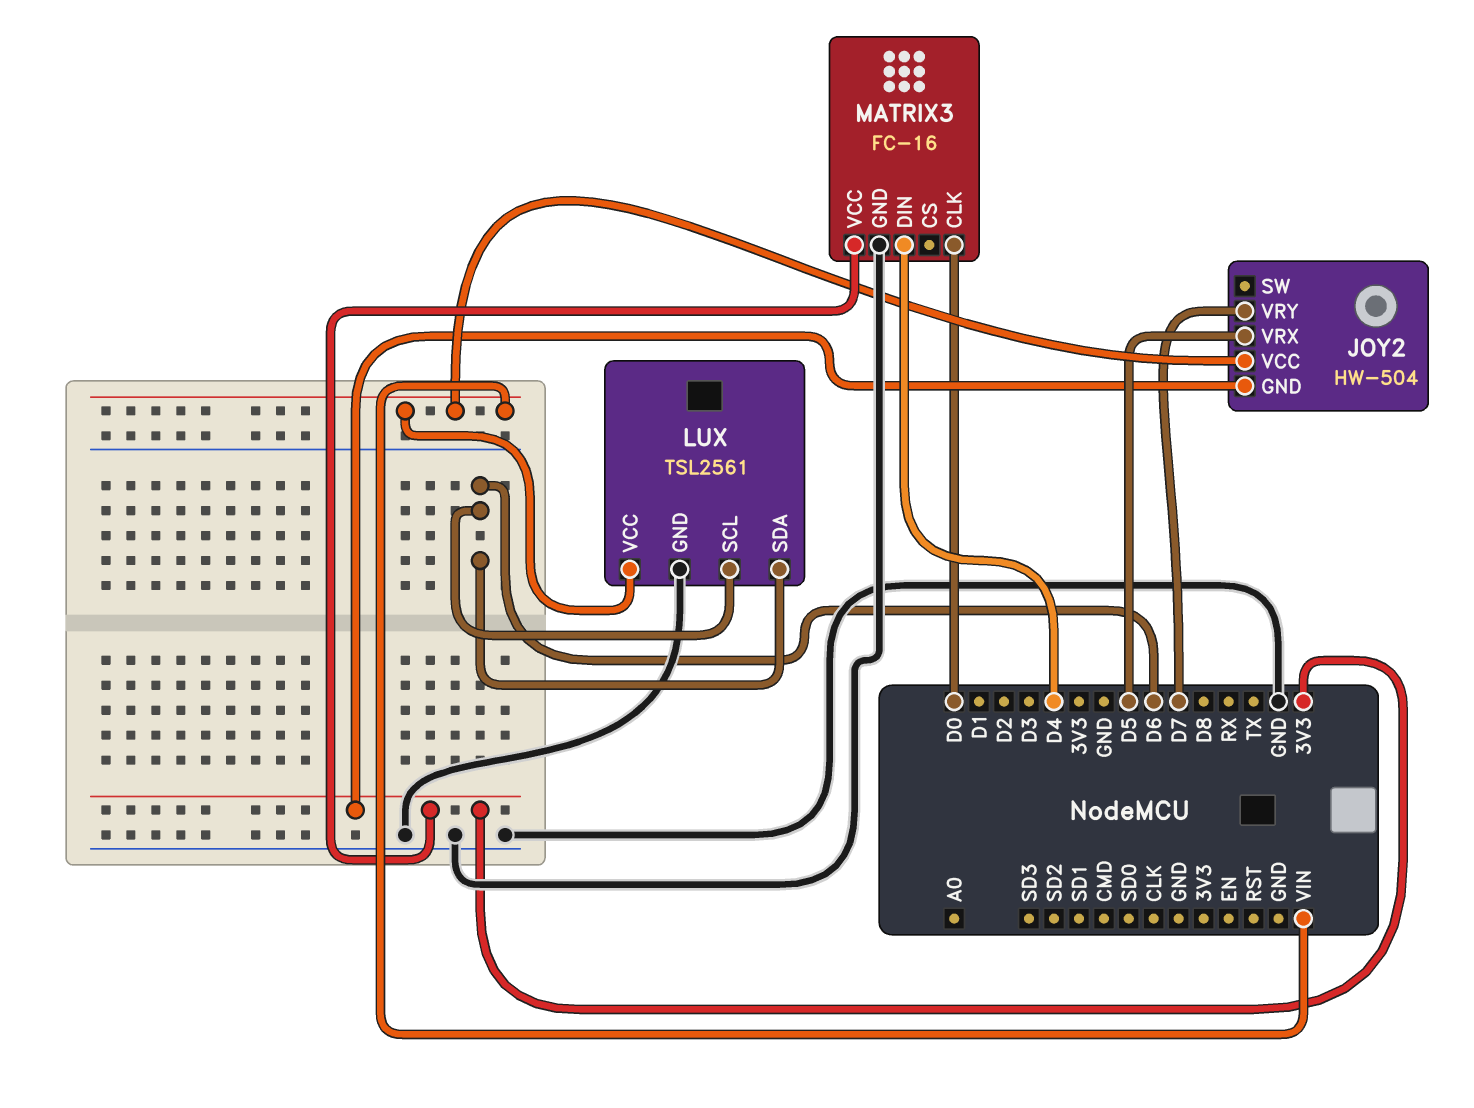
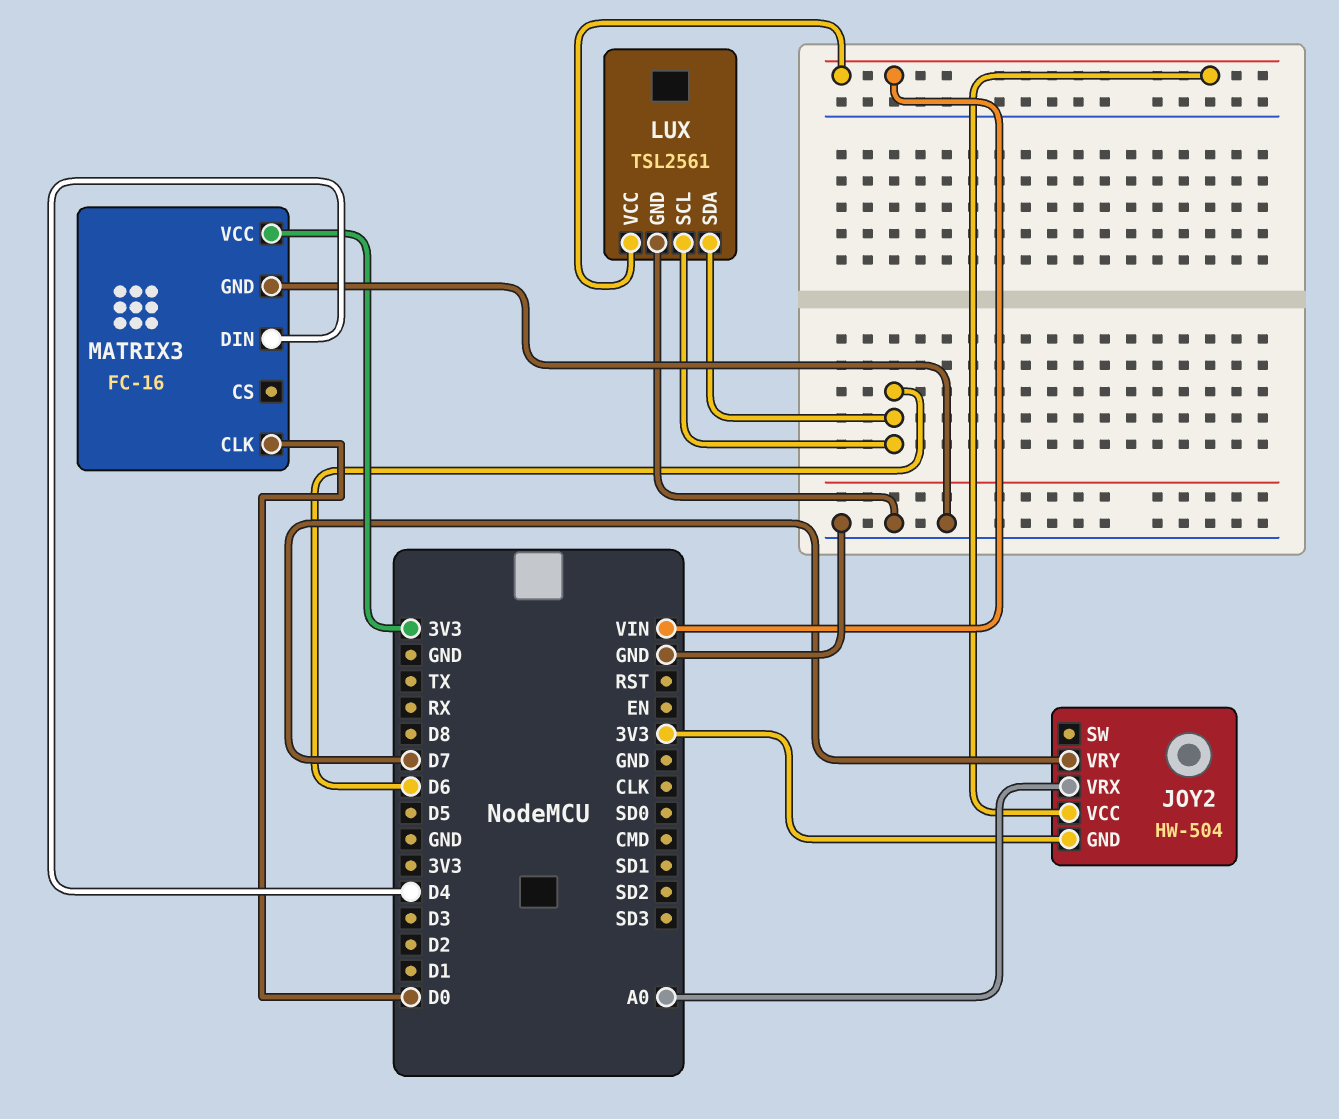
JOY2 pin VRX: D5 -> A0

